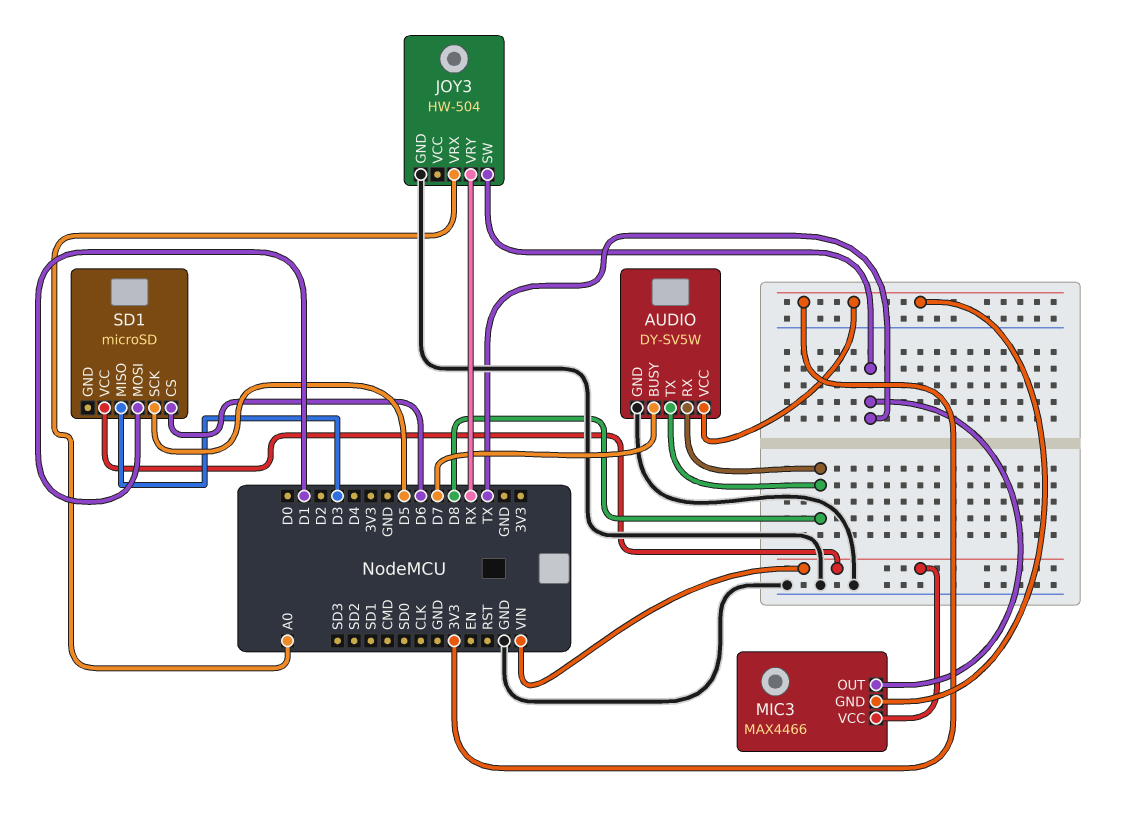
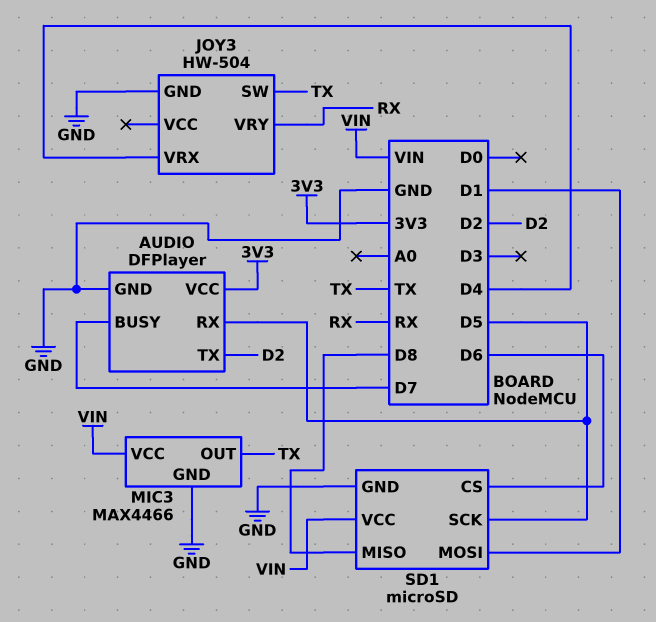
AUDIO: DY-SV5W -> DFPlayer
AUDIO pin RX: D8 -> D5
AUDIO pin TX: D8 -> D2
JOY3 pin VRX: A0 -> D4
MIC3 pin GND: 3V3 -> GND
SD1 pin GND: none -> GND
SD1 pin MISO: D3 -> D8

